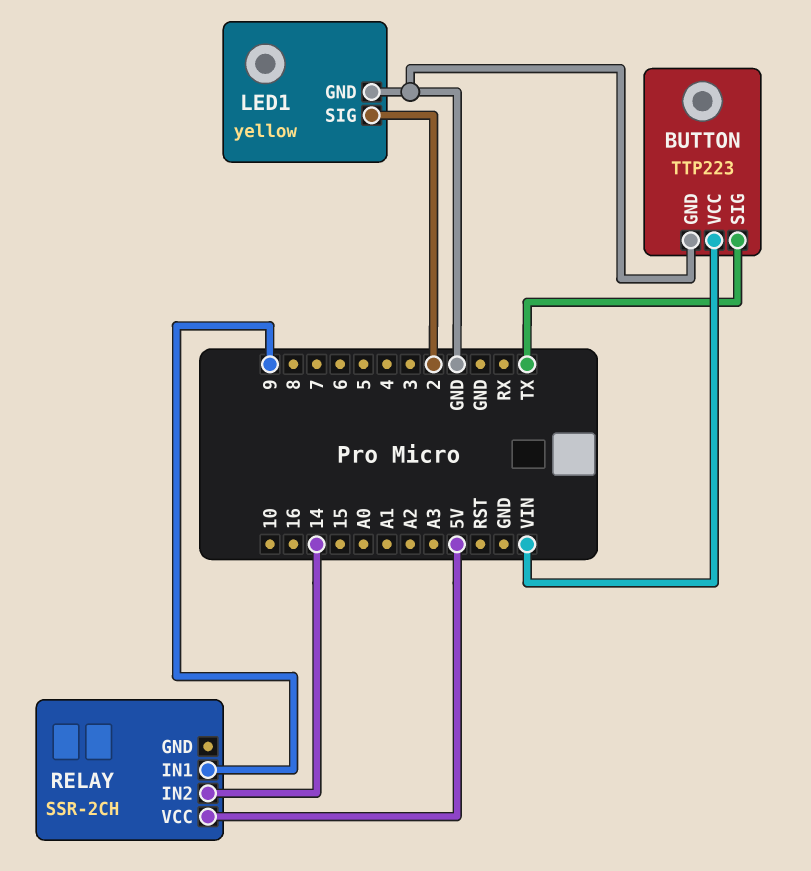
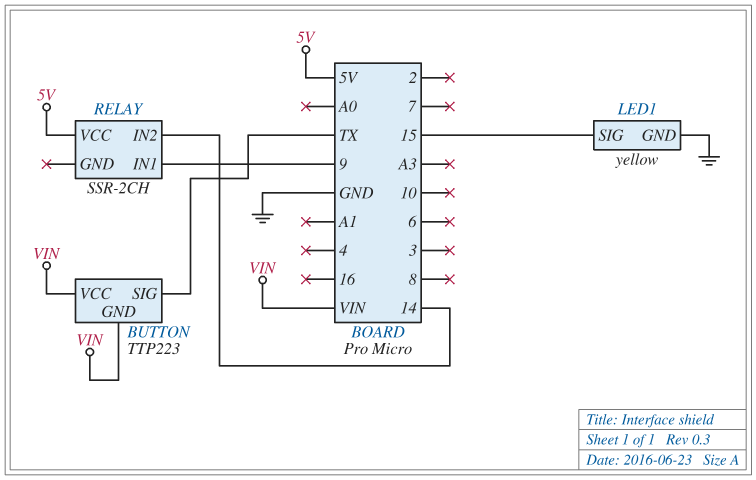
BUTTON pin GND: GND -> VIN
LED1 pin SIG: 2 -> 15

